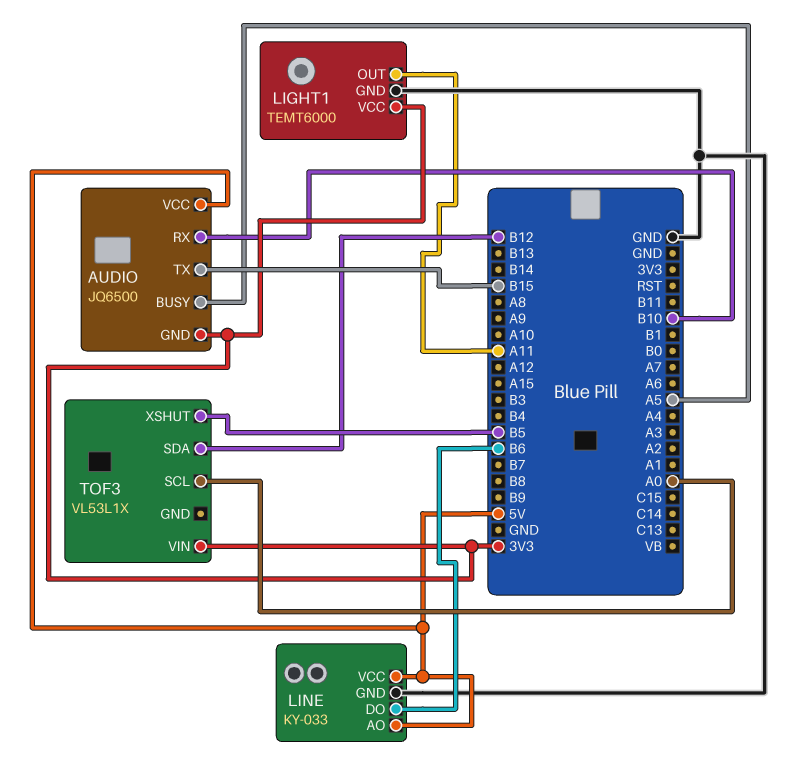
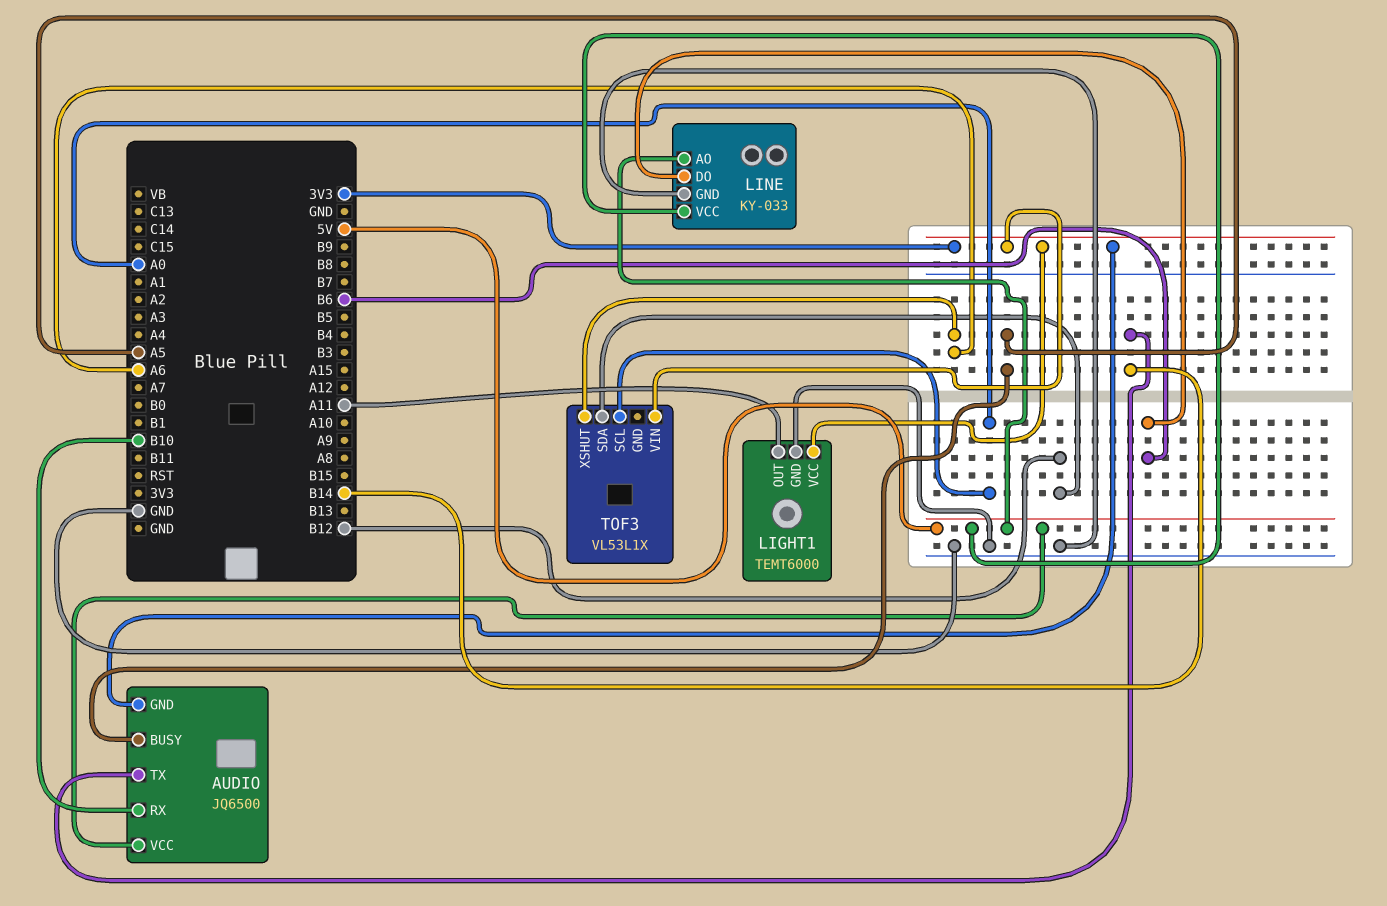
AUDIO pin TX: B15 -> B14
TOF3 pin XSHUT: B5 -> A6

